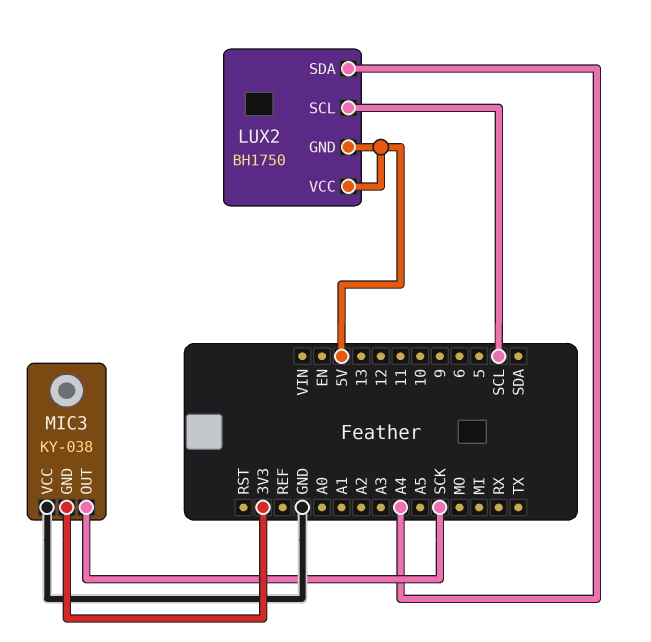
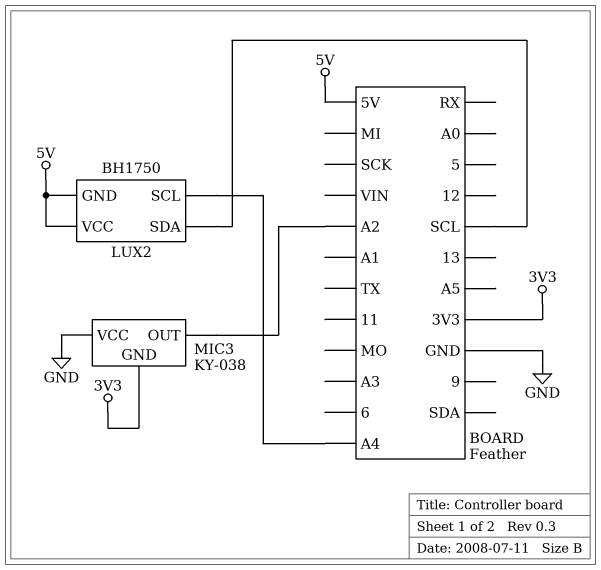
LUX2 pin SCL: SCL -> A4
LUX2 pin SDA: A4 -> SCL
MIC3 pin OUT: SCK -> A2

